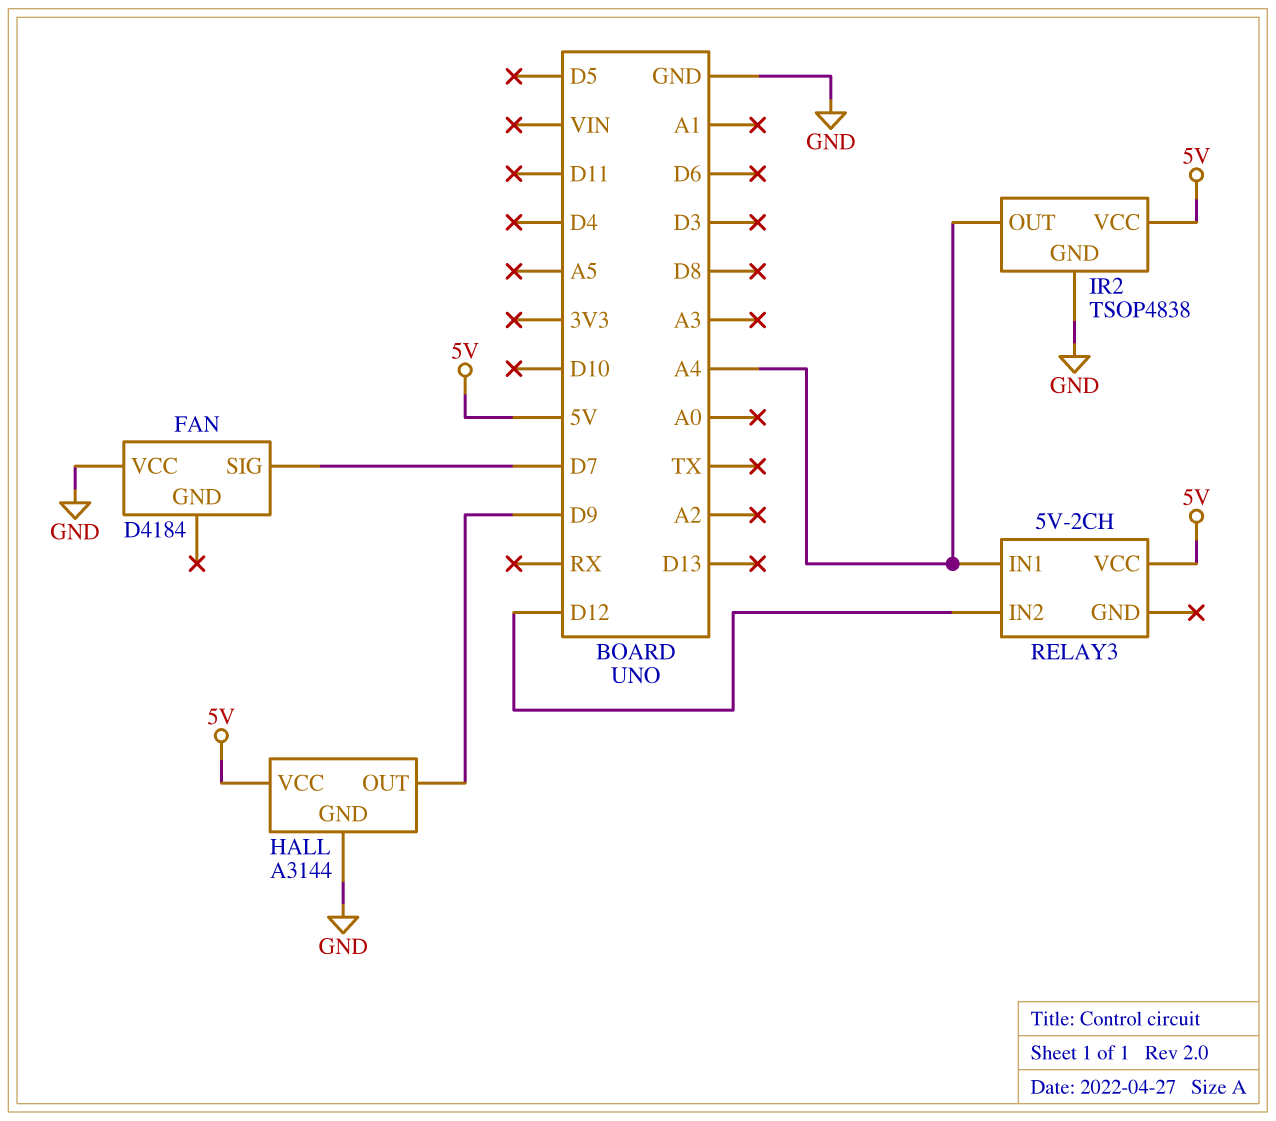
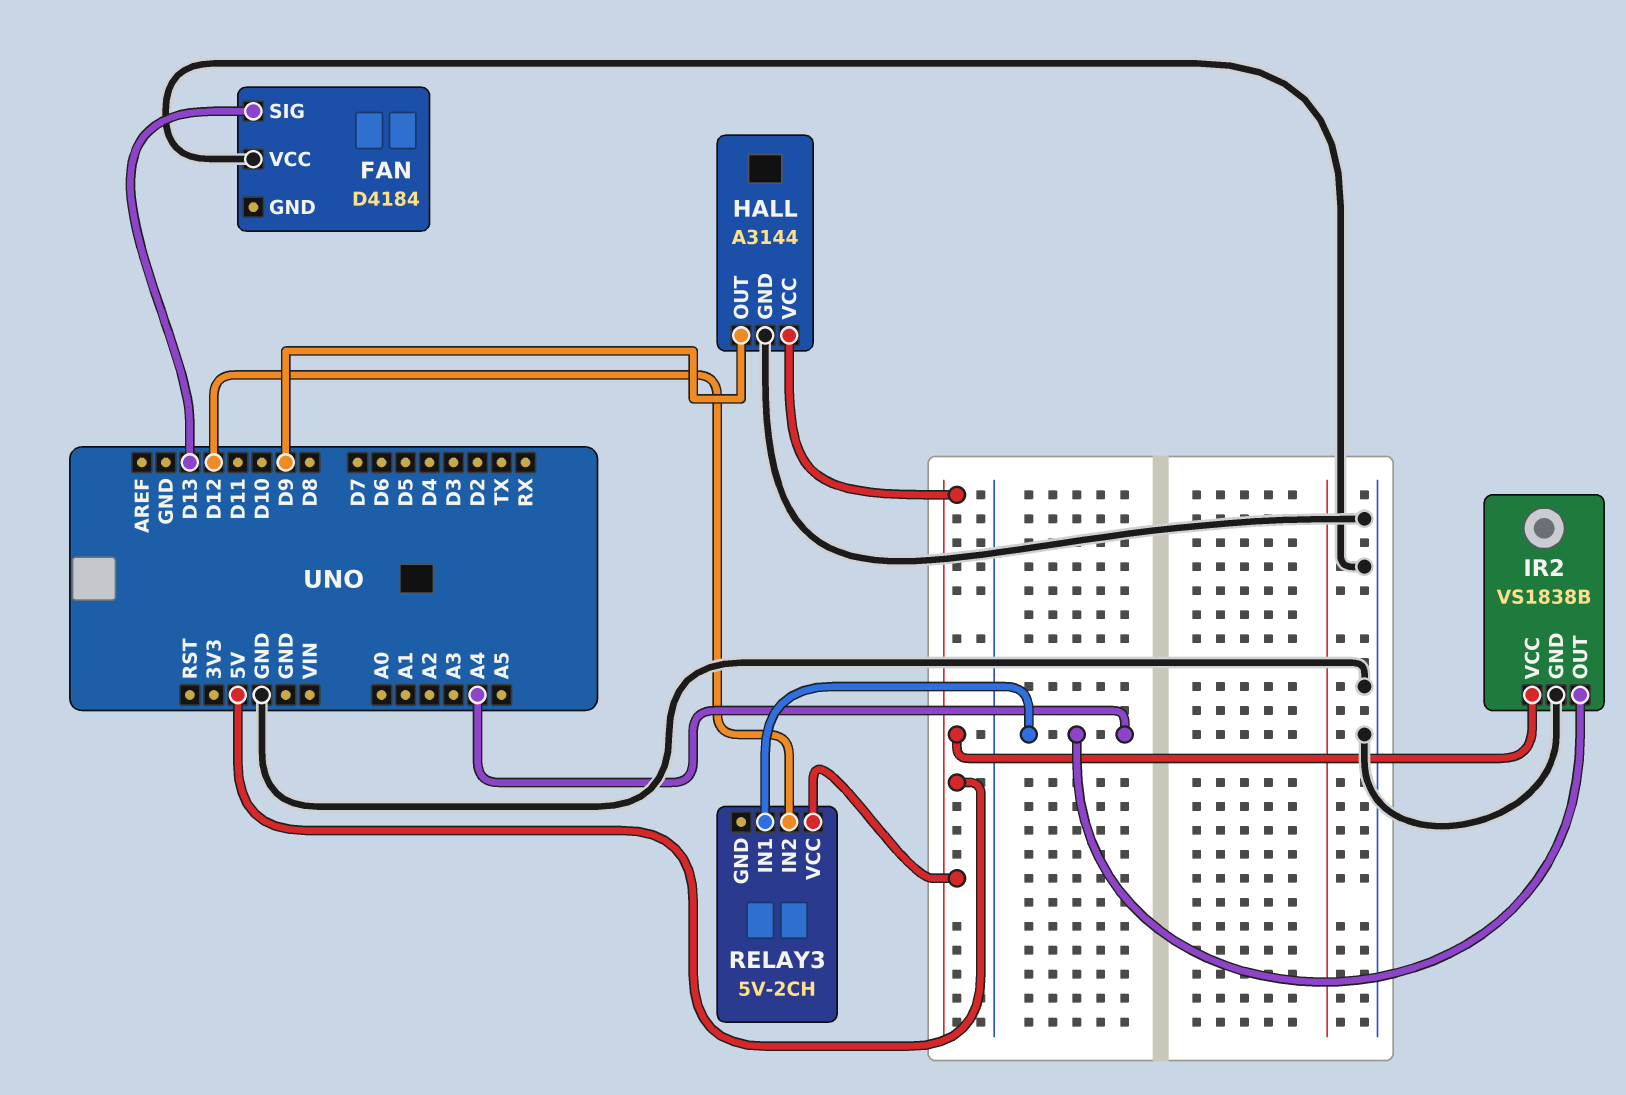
FAN pin SIG: D7 -> D13
IR2: TSOP4838 -> VS1838B

